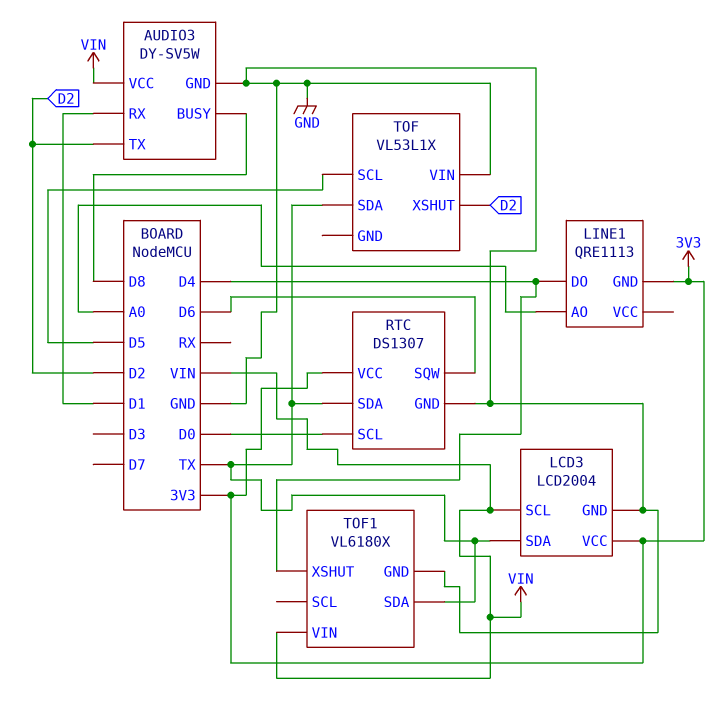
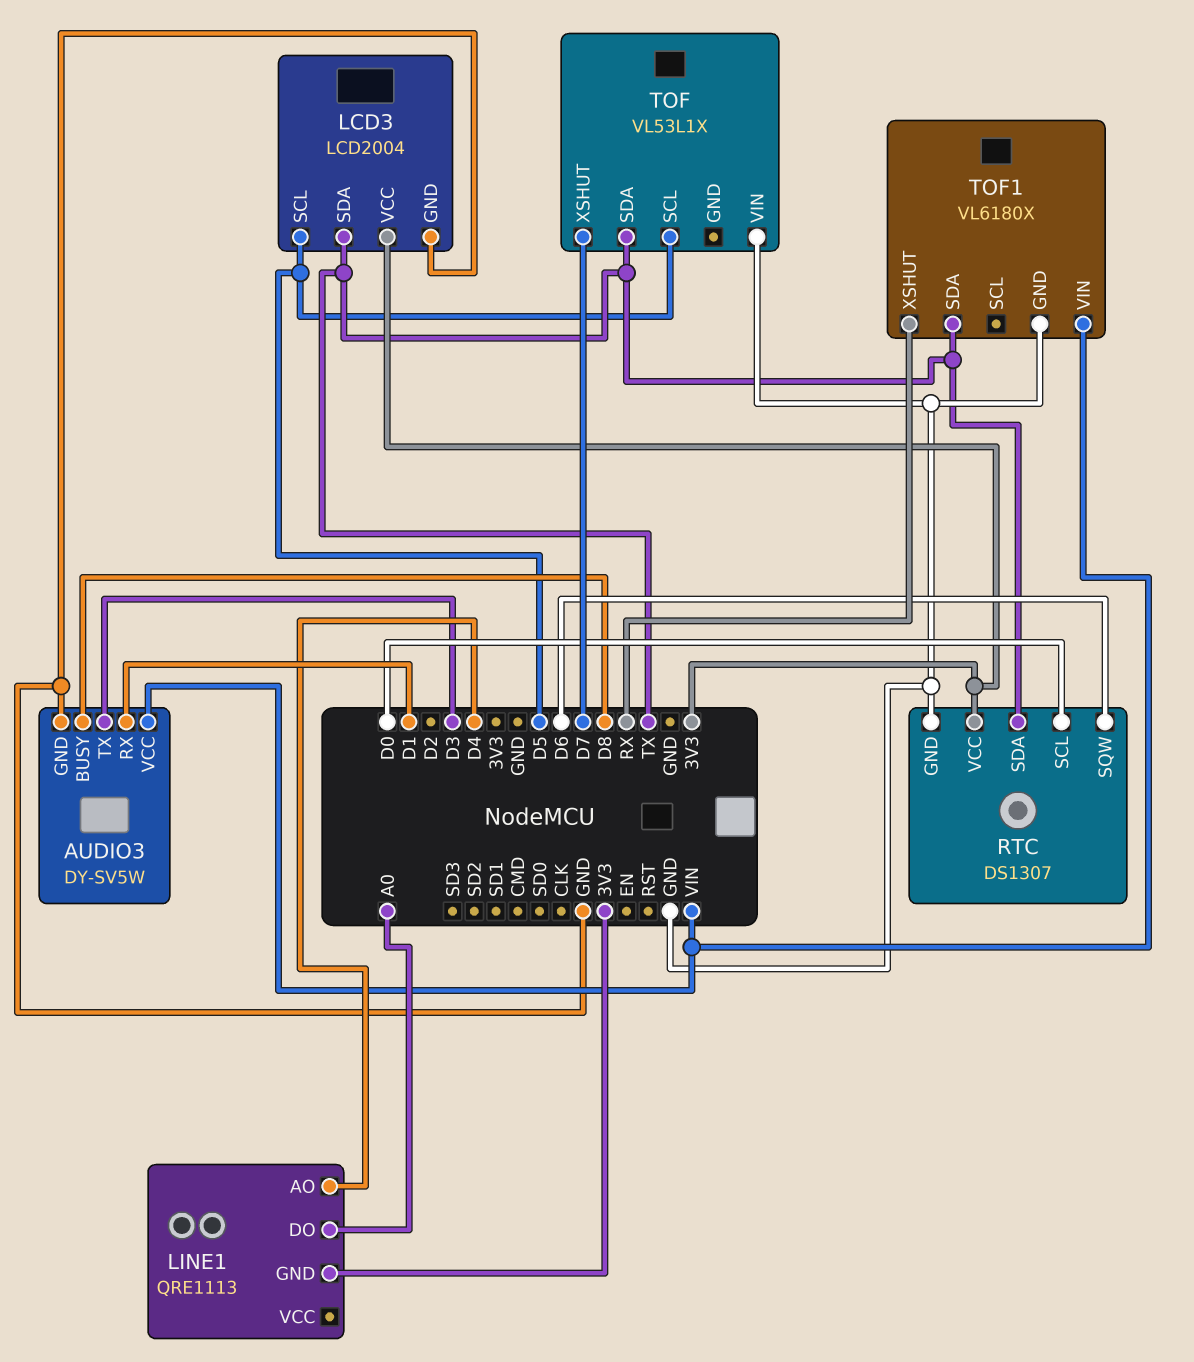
AUDIO3 pin TX: D2 -> D3
LCD3 pin SCL: VIN -> D5
LINE1 pin AO: A0 -> D4
LINE1 pin DO: D4 -> A0
TOF pin XSHUT: D2 -> D7
TOF1 pin XSHUT: D4 -> RX

